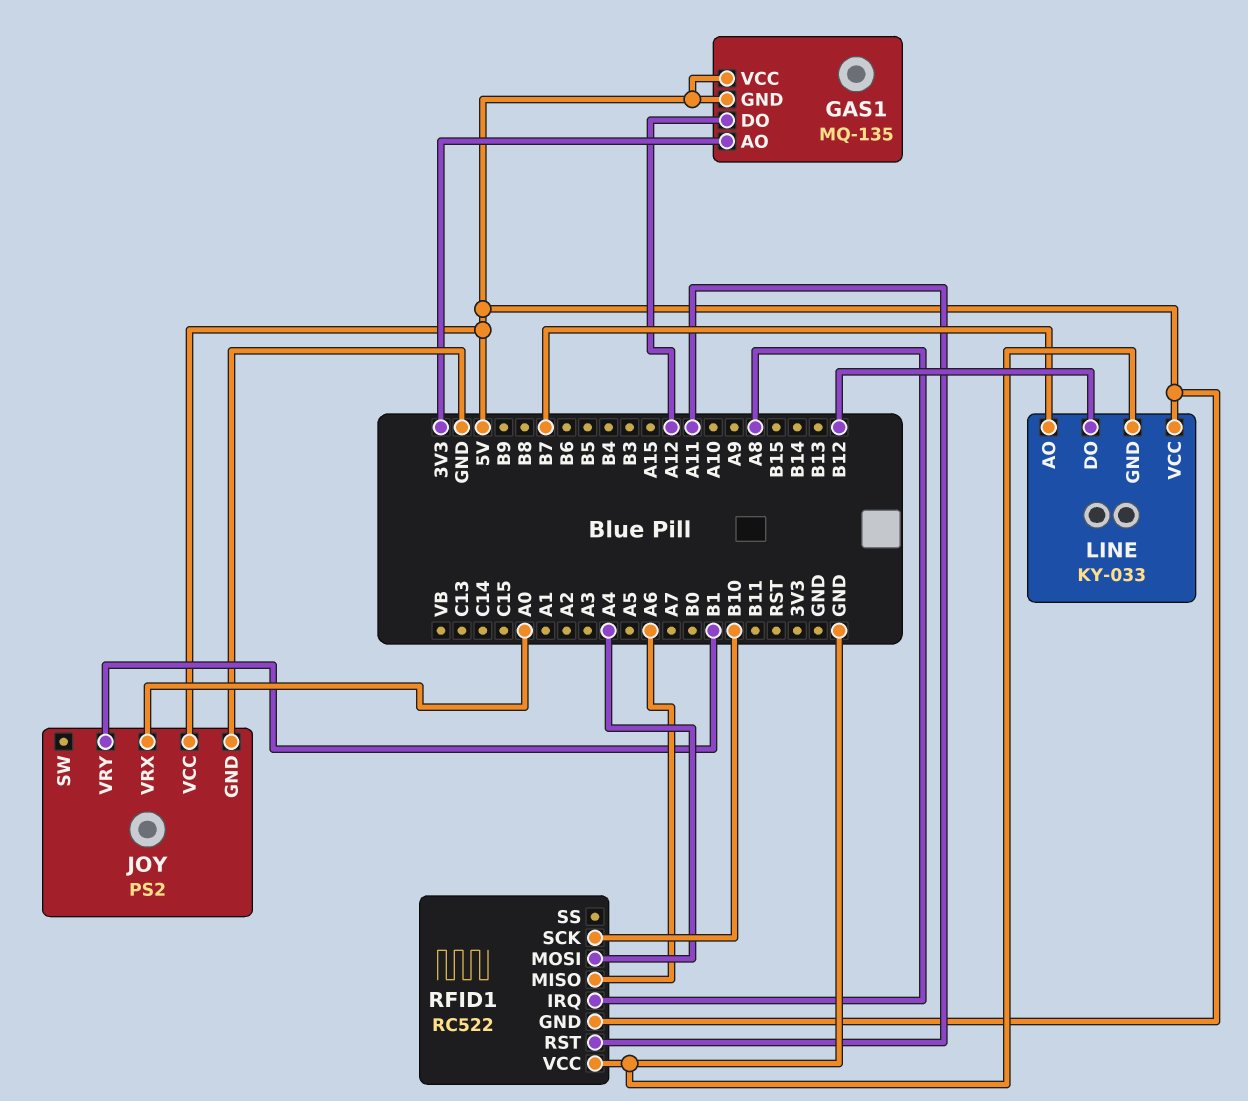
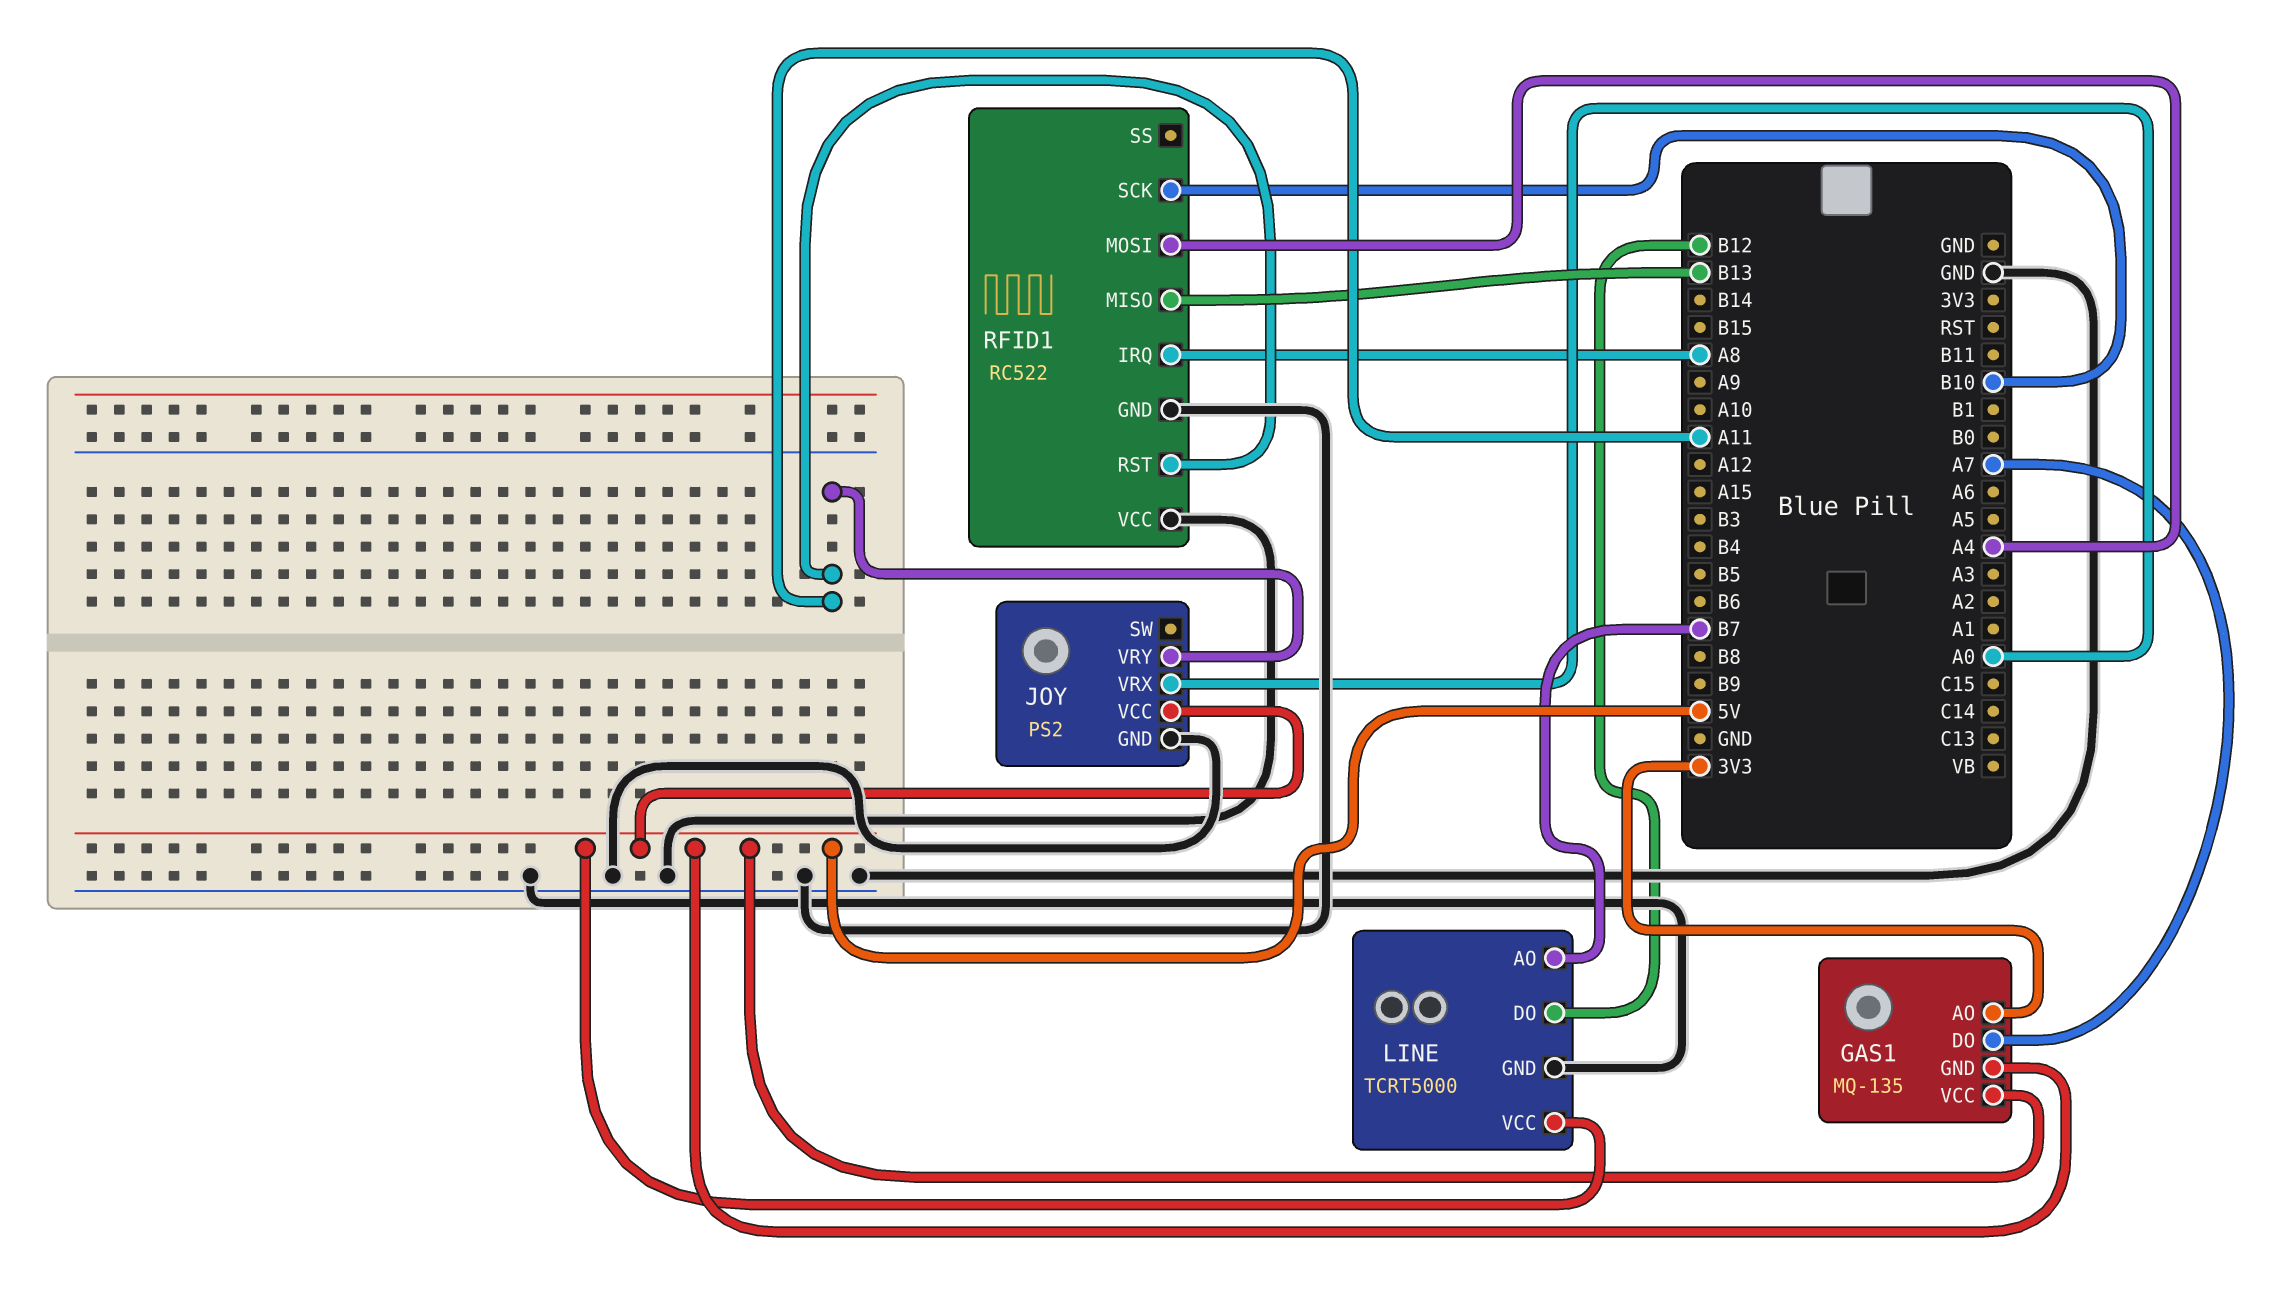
GAS1 pin DO: A12 -> A7
JOY pin VRY: B1 -> A11
LINE: KY-033 -> TCRT5000
RFID1 pin GND: 5V -> GND
RFID1 pin MISO: A6 -> B13

